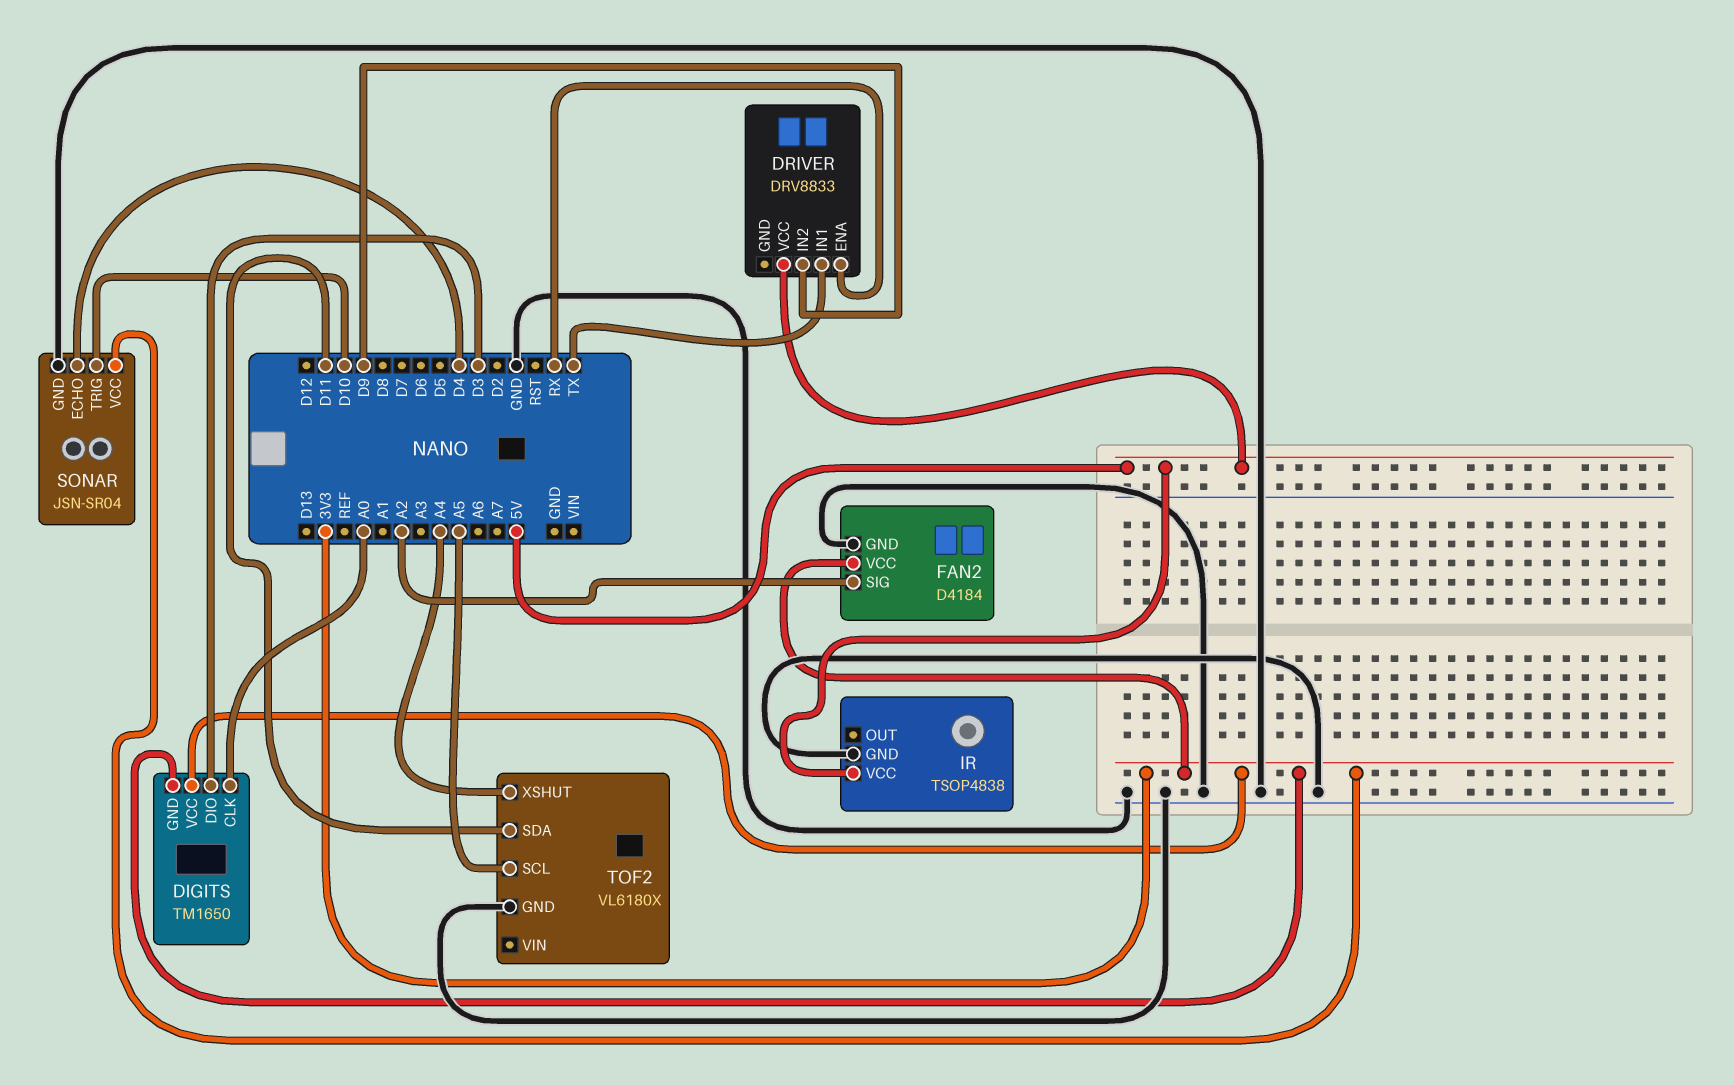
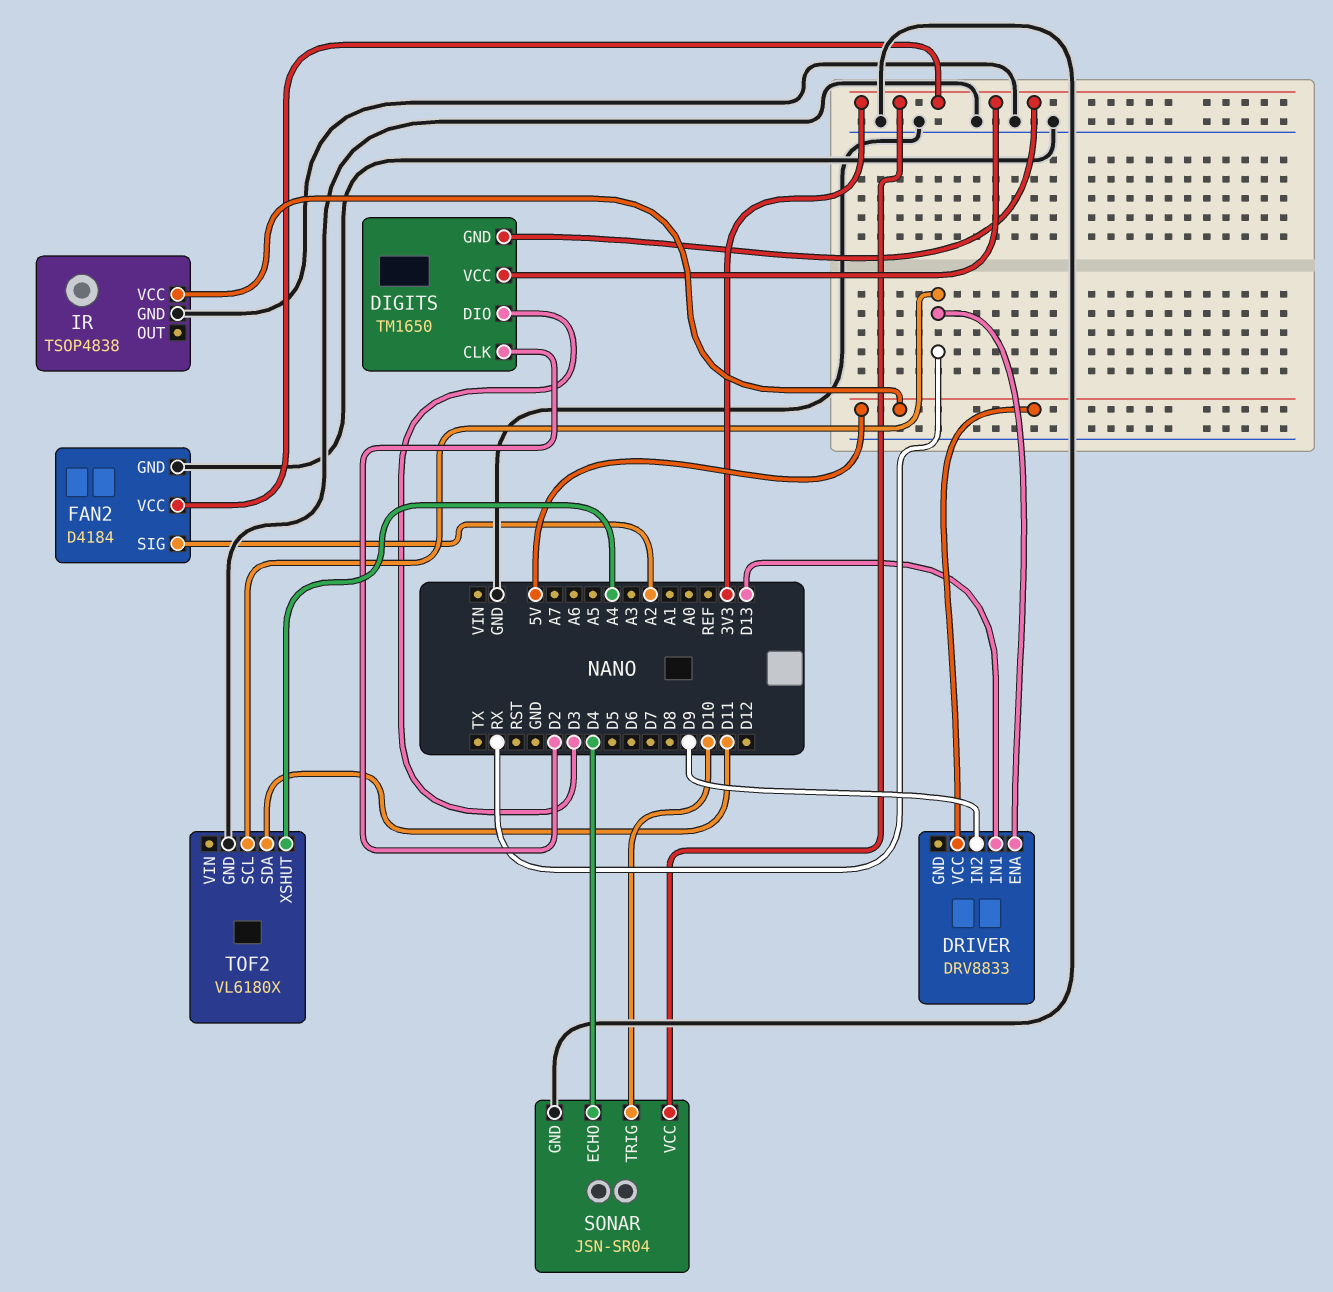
DIGITS pin CLK: A0 -> D2
DRIVER pin IN1: TX -> D13
TOF2 pin SCL: A5 -> RX

